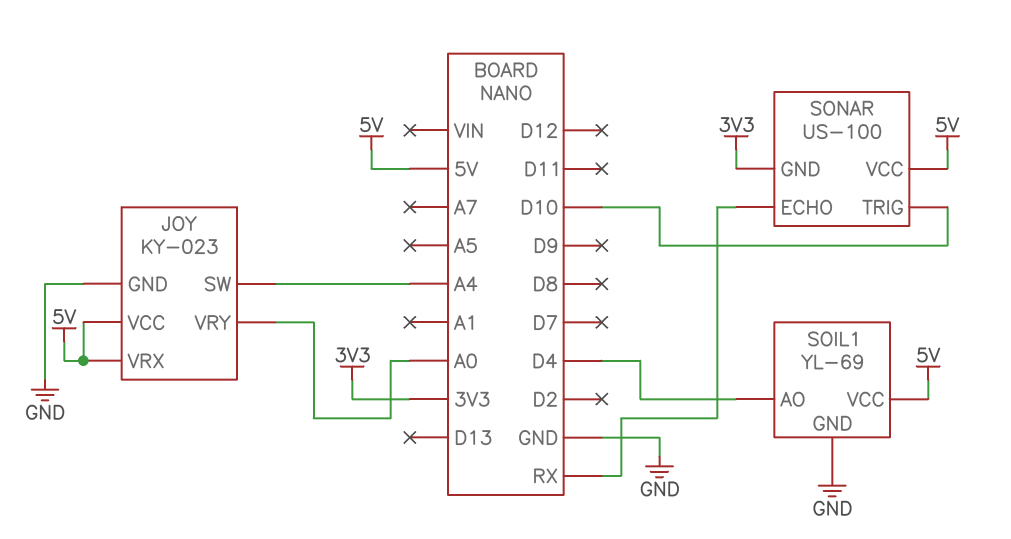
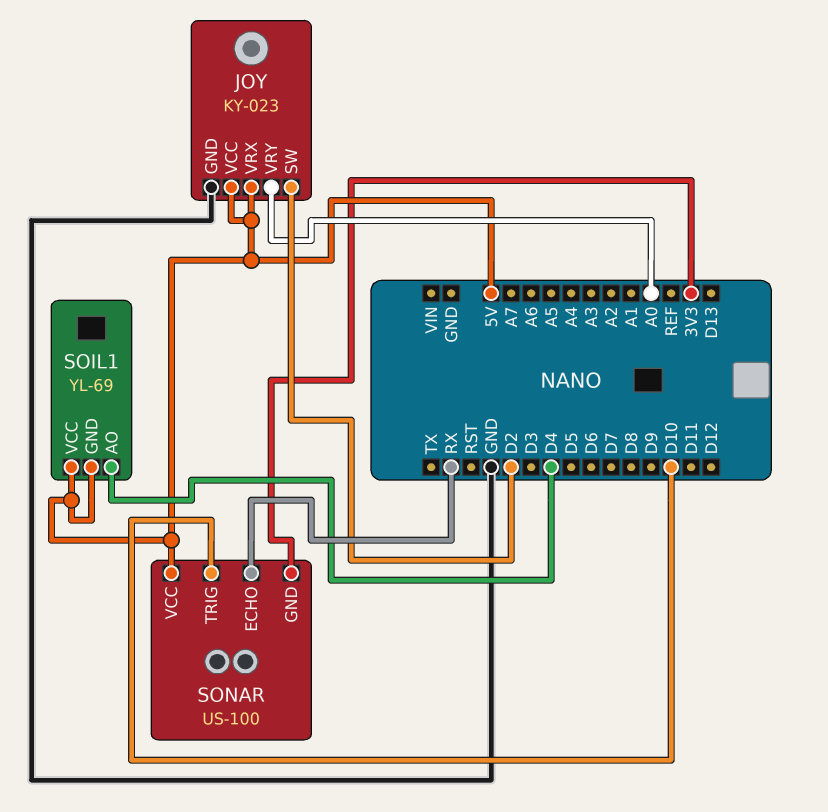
JOY pin SW: A4 -> D2
SOIL1 pin GND: GND -> 5V

